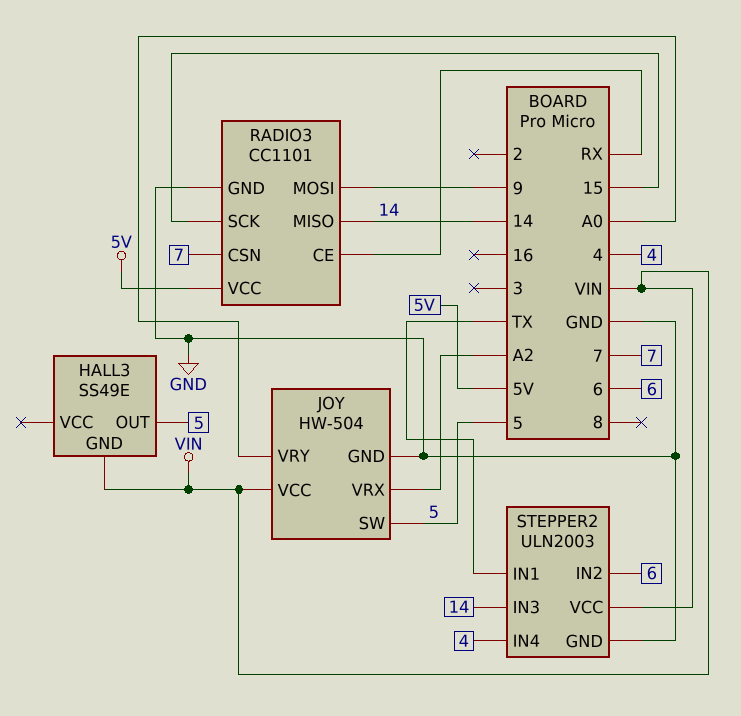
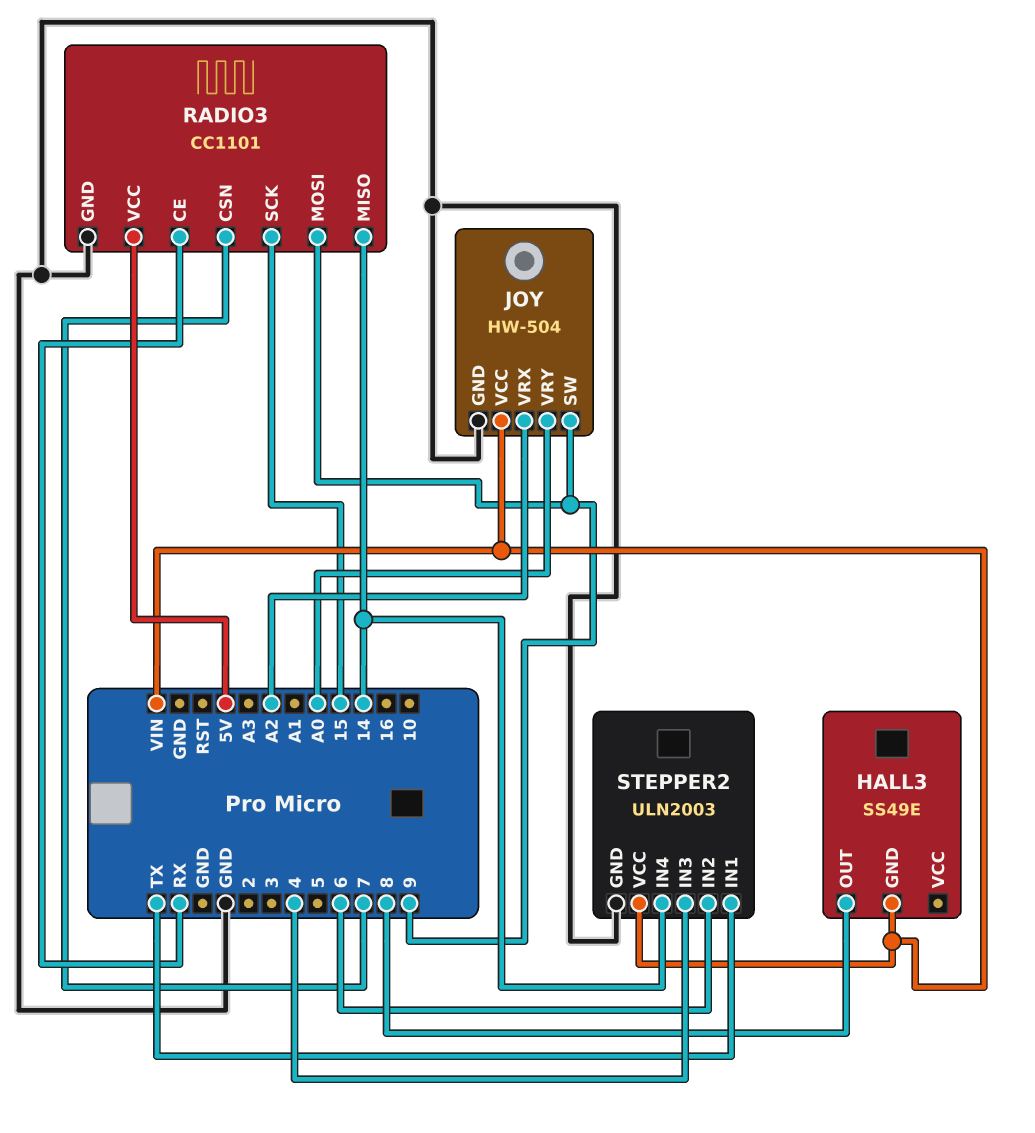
HALL3 pin OUT: 5 -> 8
JOY pin SW: 5 -> 9
STEPPER2 pin IN3: 14 -> 4
STEPPER2 pin IN4: 4 -> 14

